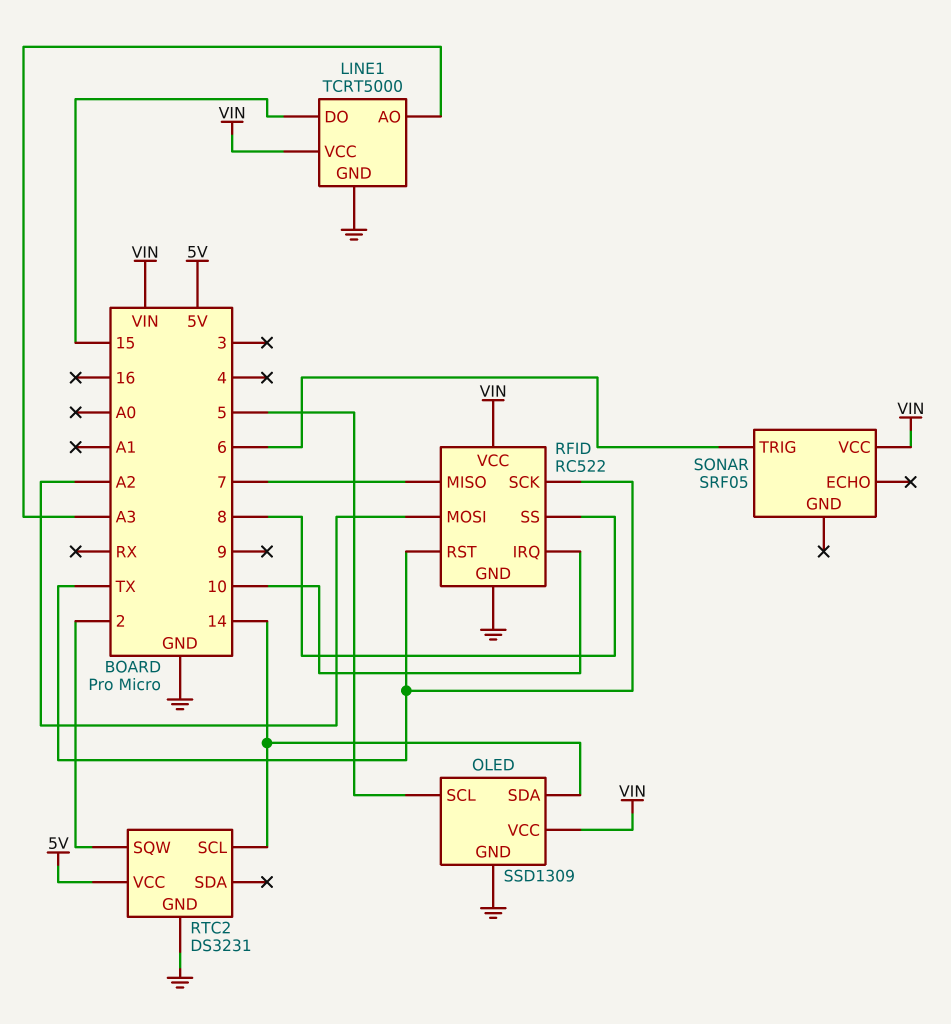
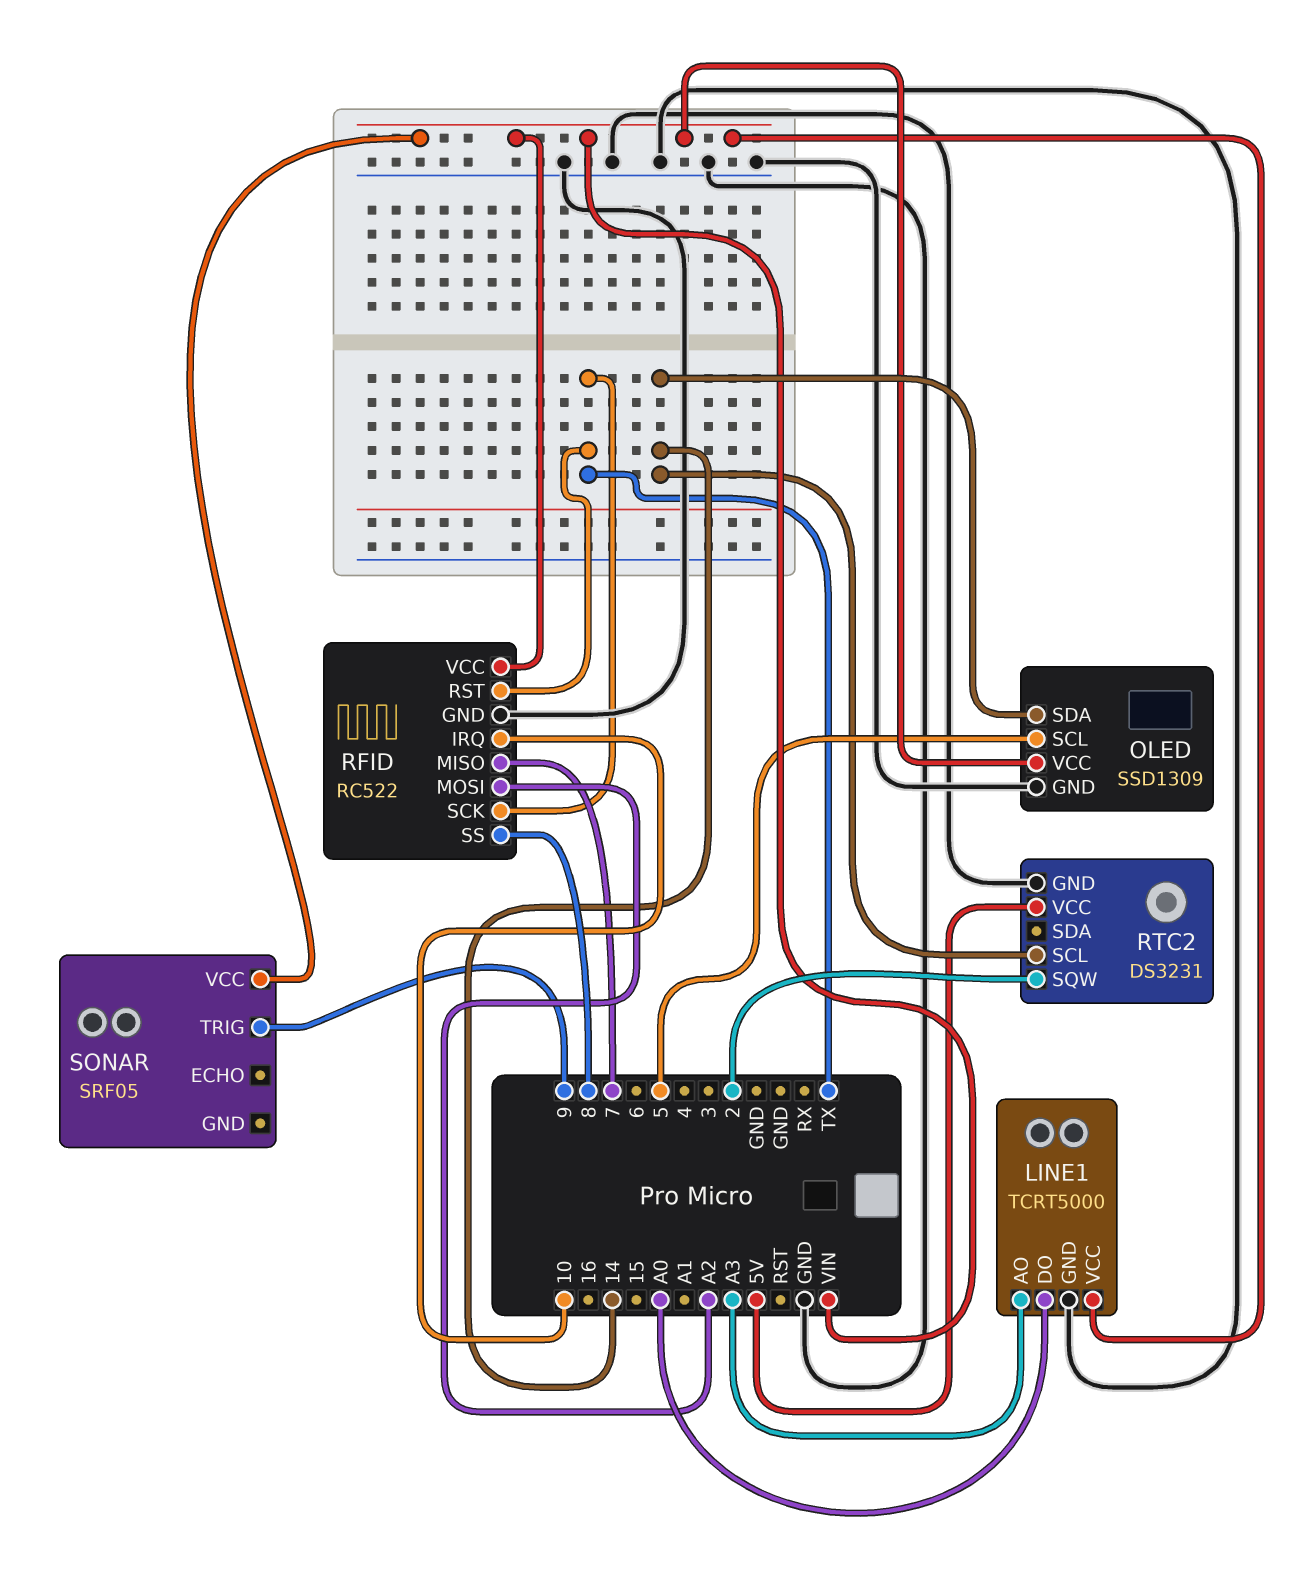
LINE1 pin DO: 15 -> A0
SONAR pin TRIG: 6 -> 9

